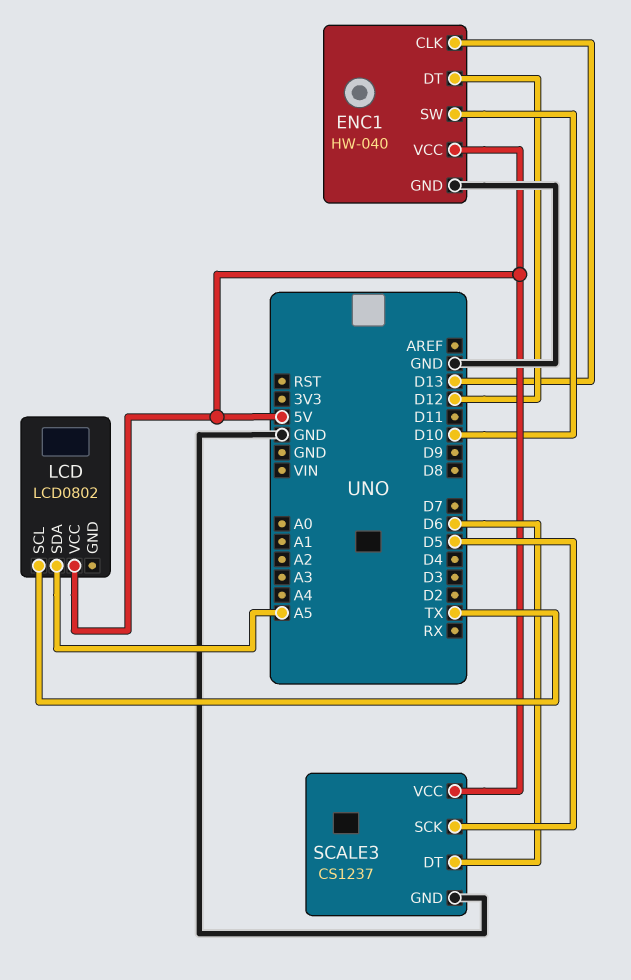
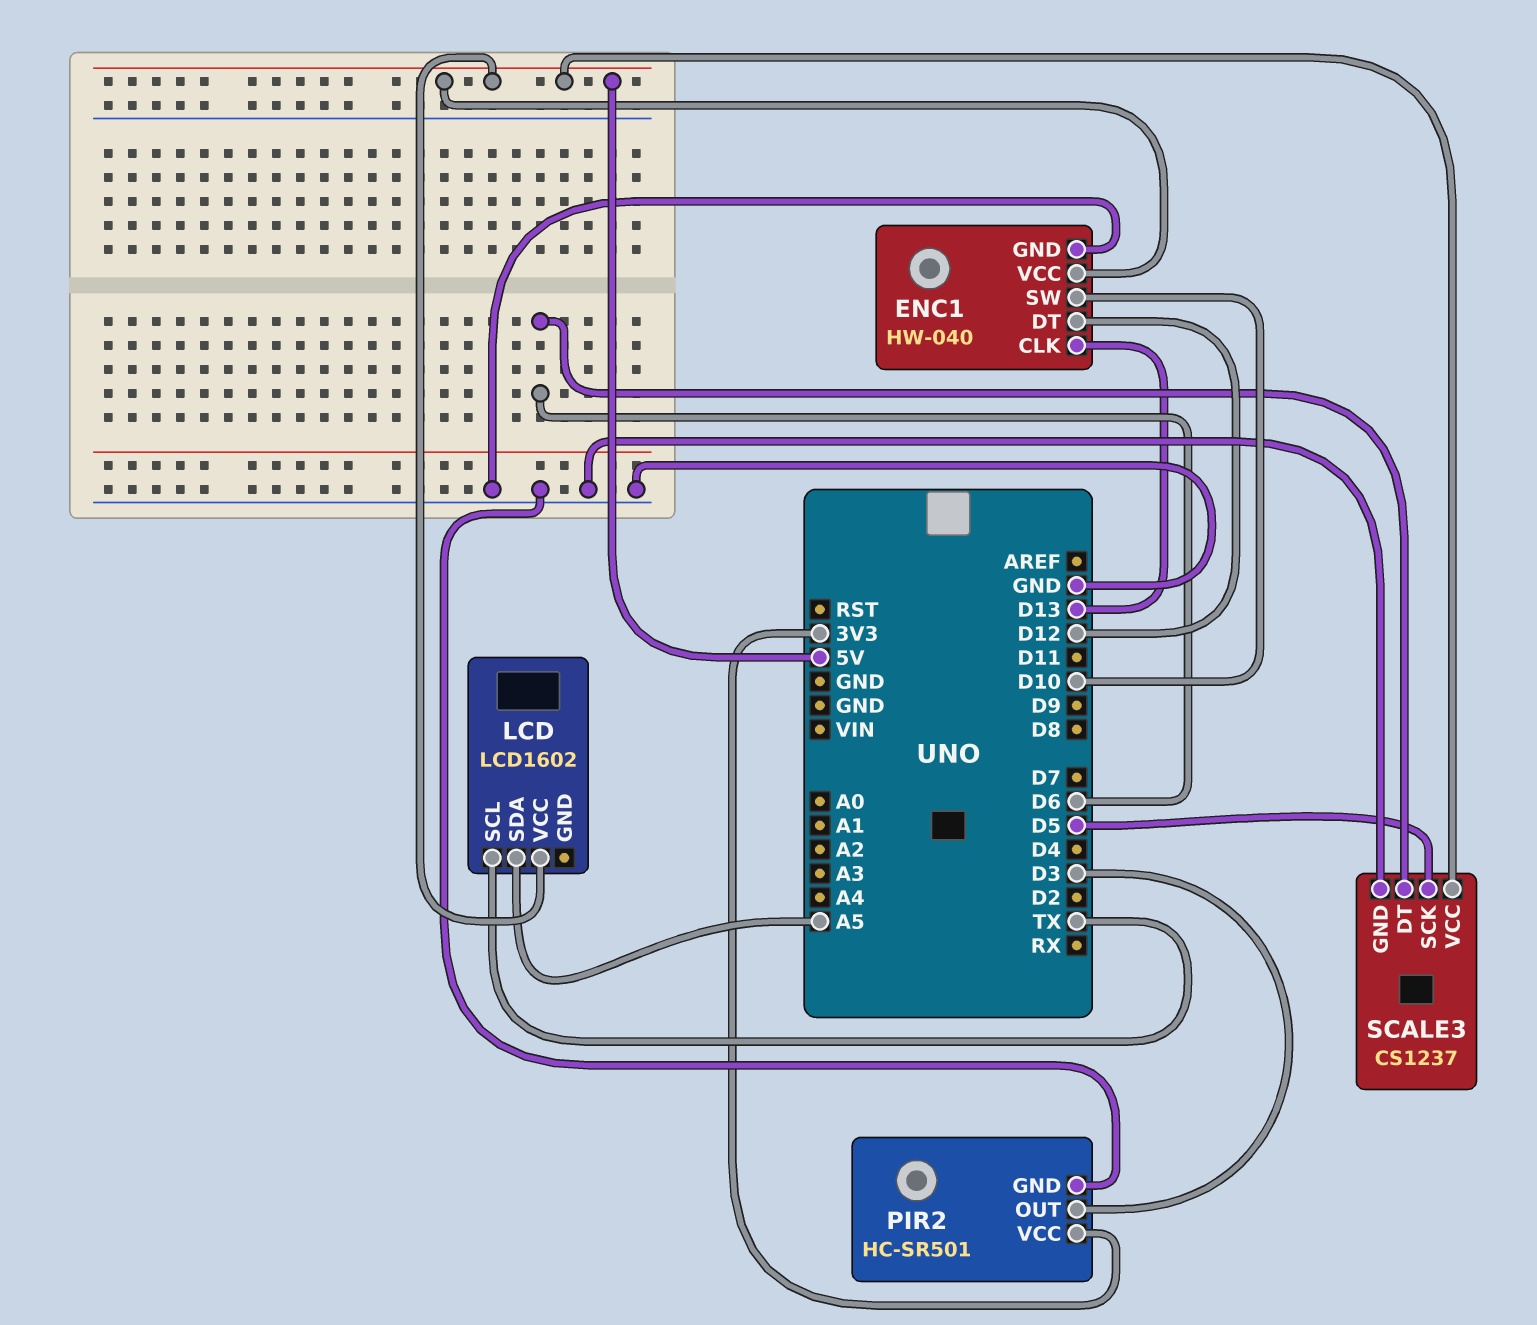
LCD: LCD0802 -> LCD1602
PIR2: none -> HC-SR501
PIR2 pin GND: none -> GND
PIR2 pin OUT: none -> D3
PIR2 pin VCC: none -> 3V3

